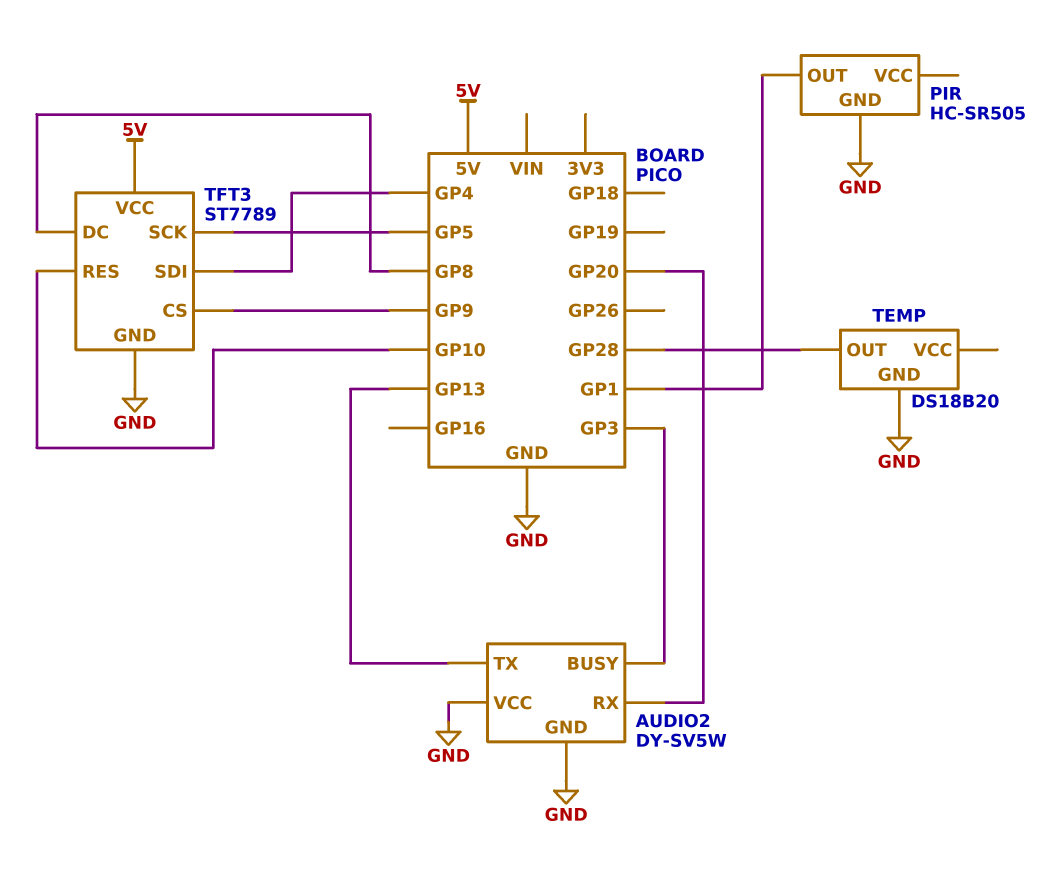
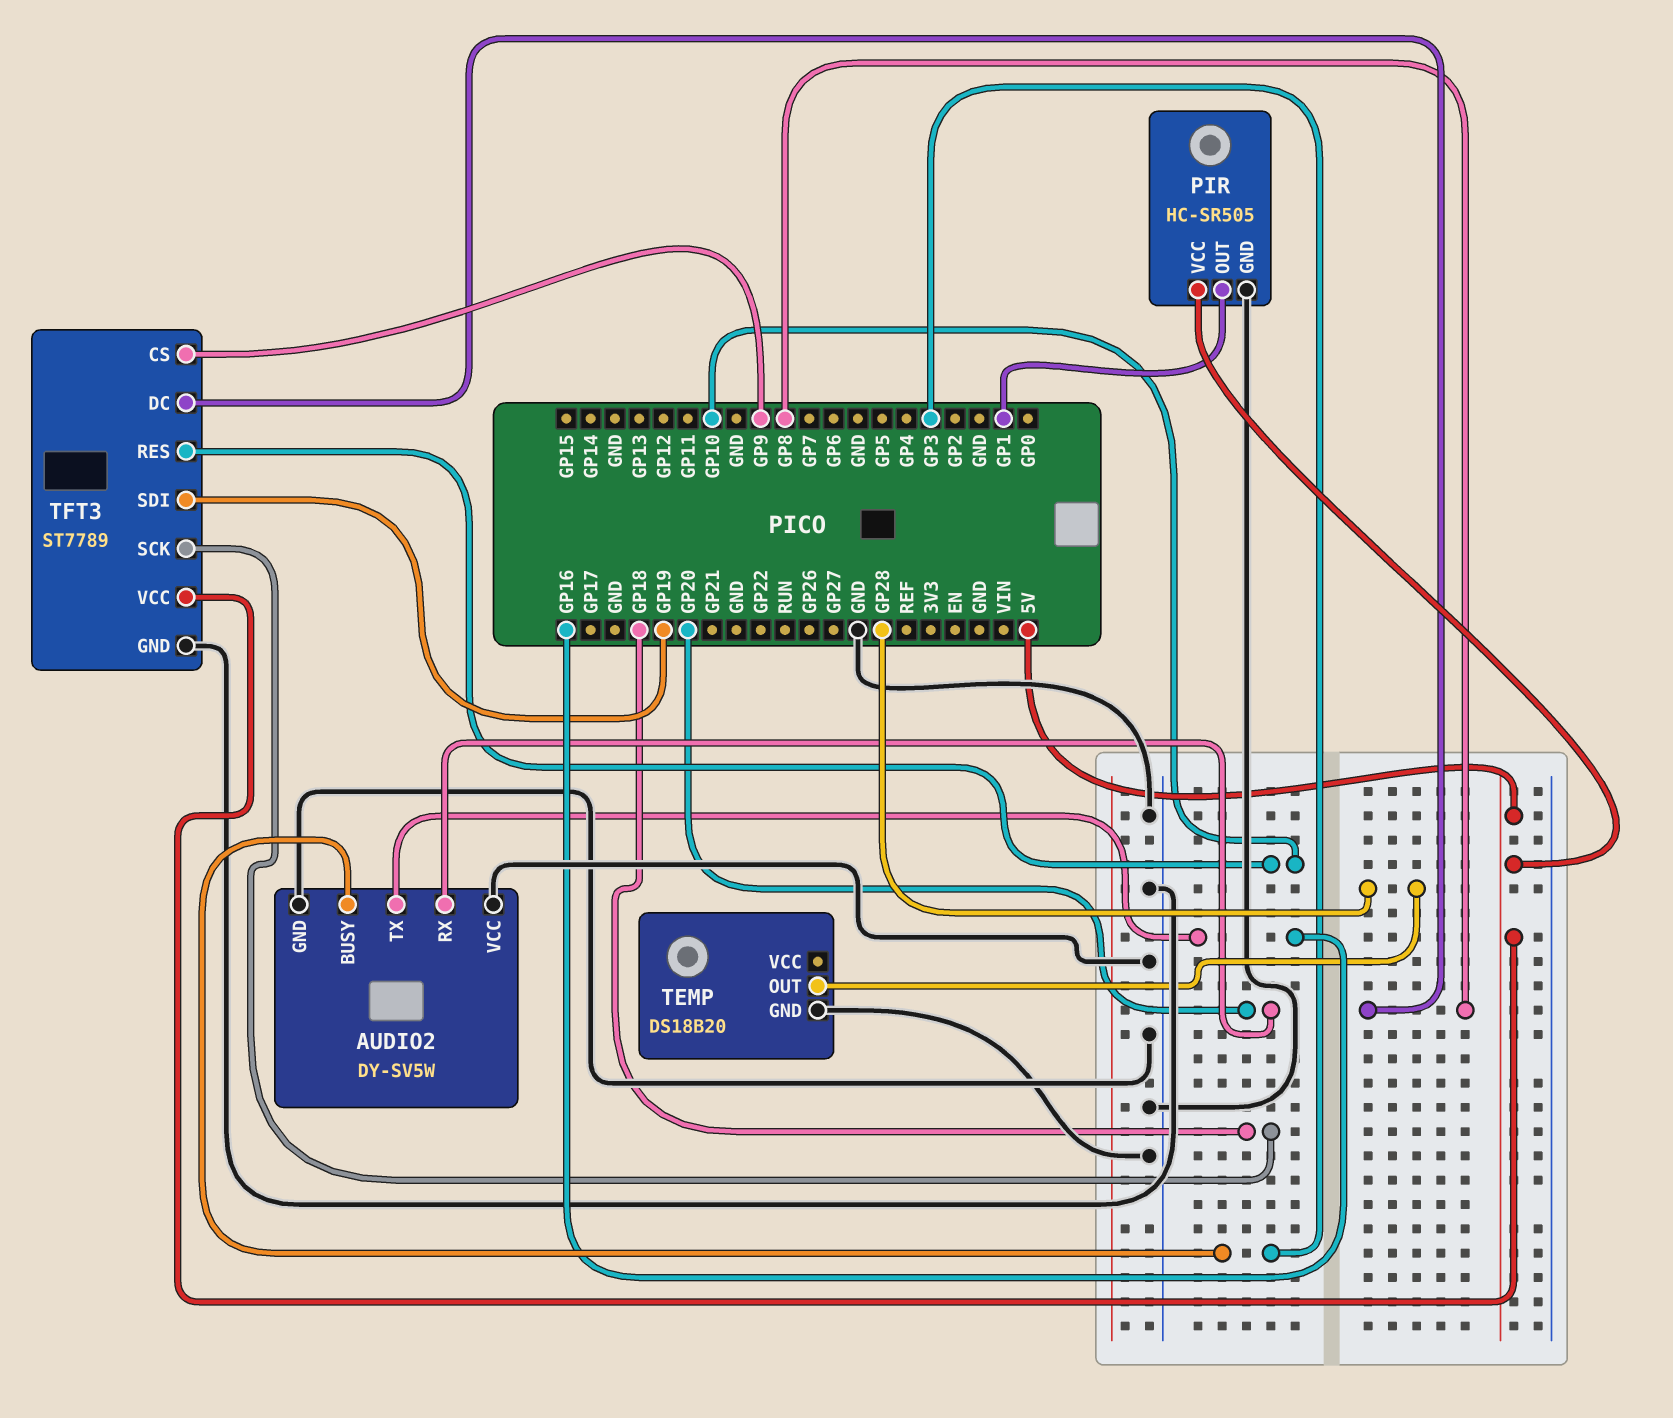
AUDIO2 pin TX: GP13 -> GP16
PIR pin VCC: none -> 5V
TFT3 pin SCK: GP5 -> GP18
TFT3 pin SDI: GP4 -> GP19

